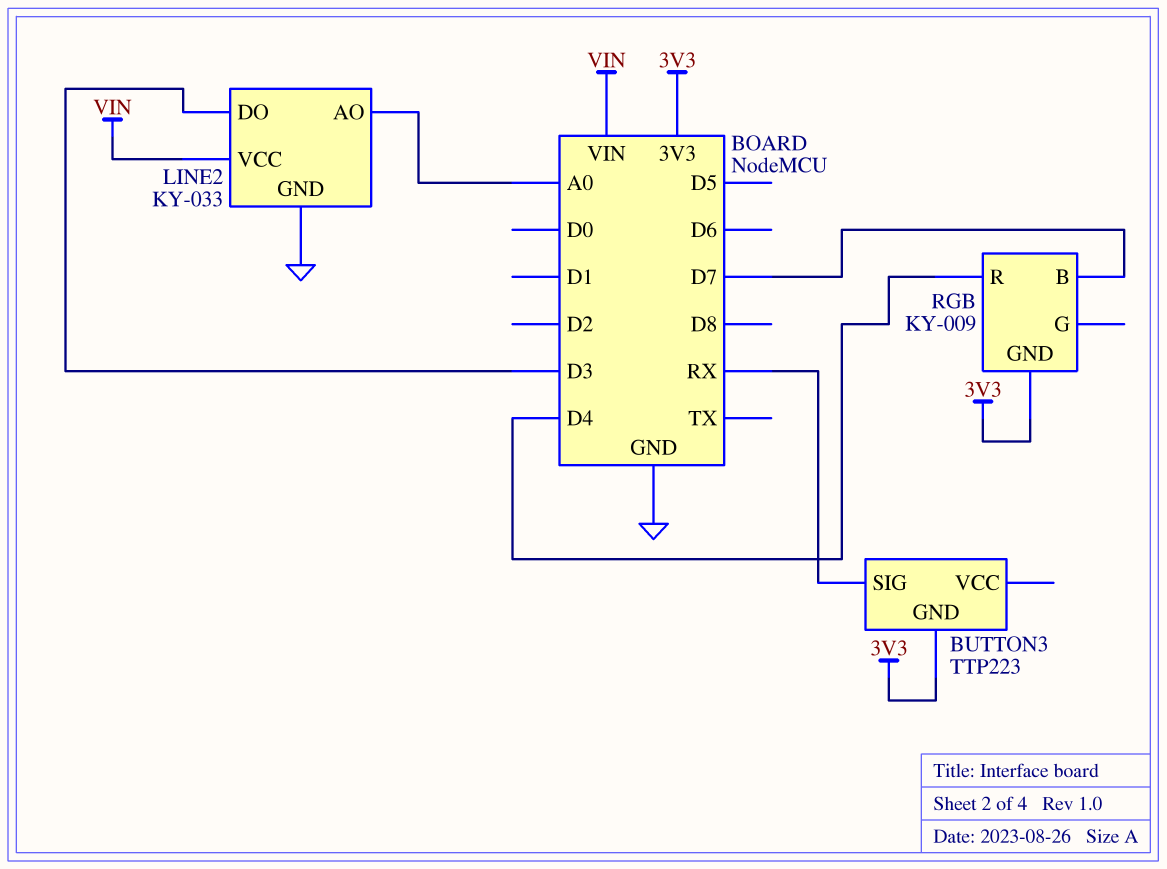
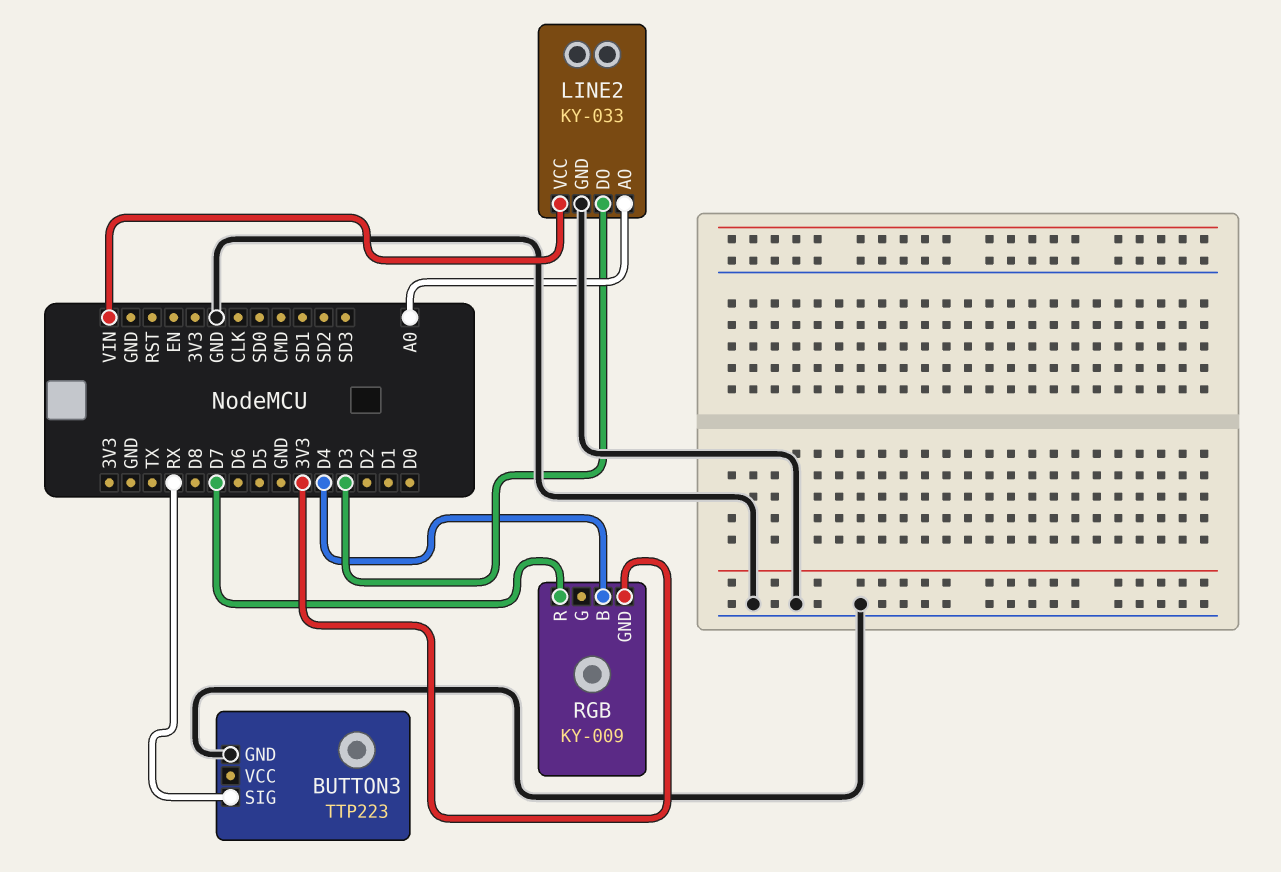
BUTTON3 pin GND: 3V3 -> GND
RGB pin B: D7 -> D4
RGB pin R: D4 -> D7

